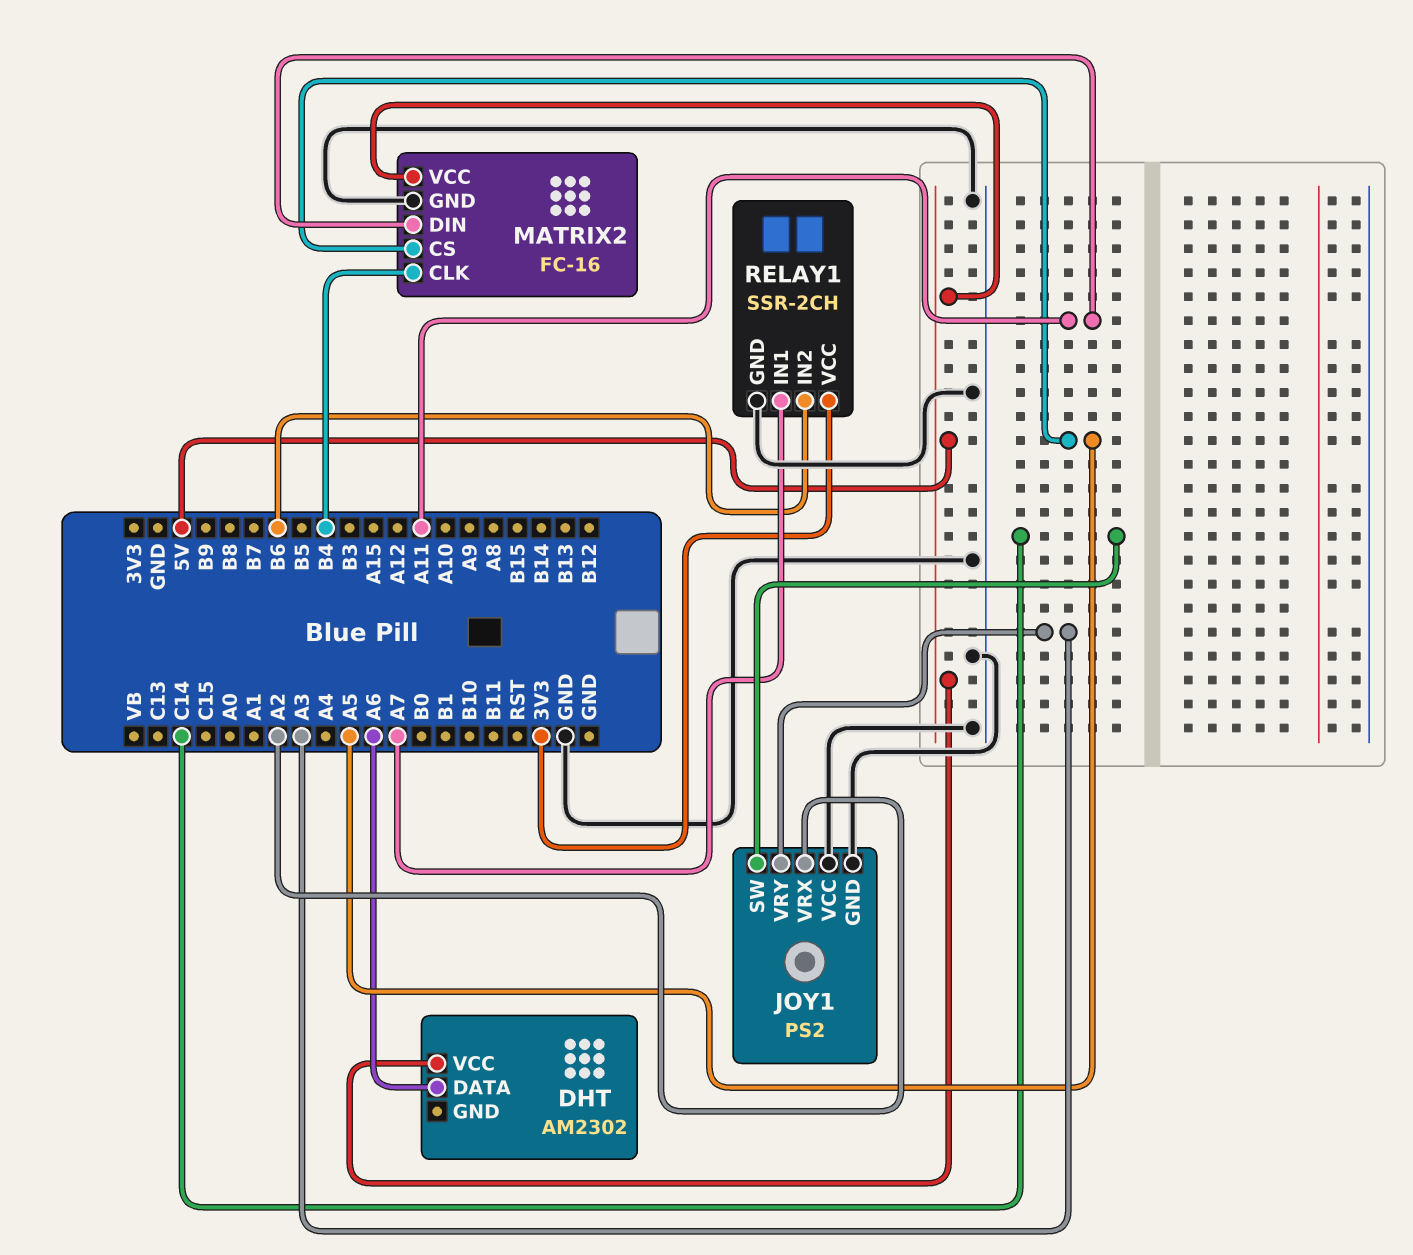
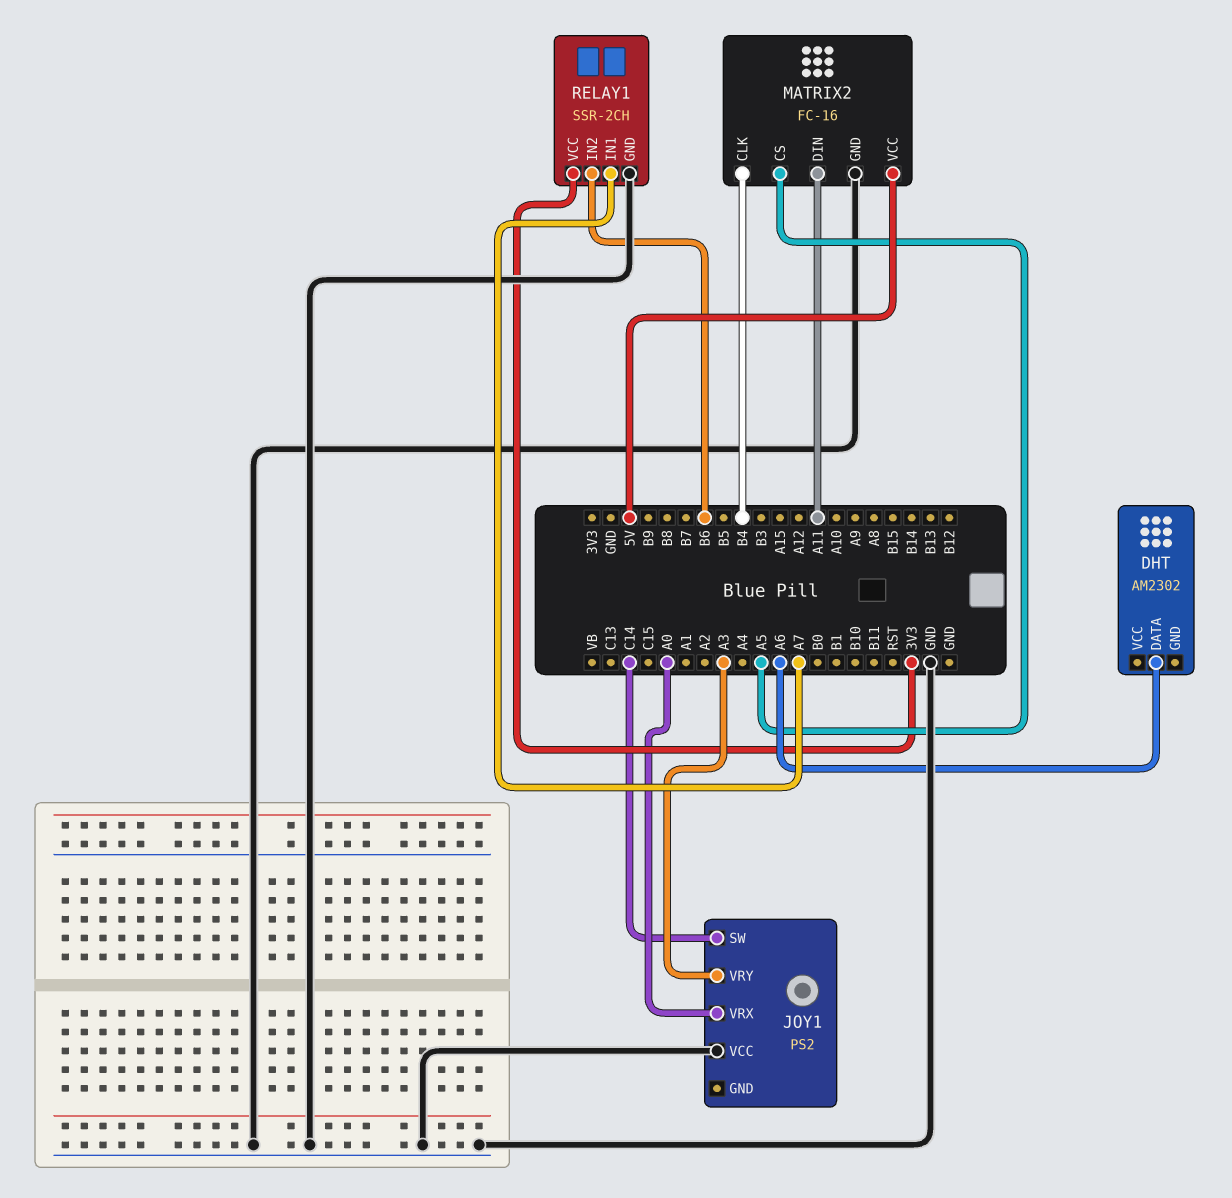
DHT pin VCC: 5V -> none
JOY1 pin GND: GND -> none
JOY1 pin VRX: A2 -> A0

